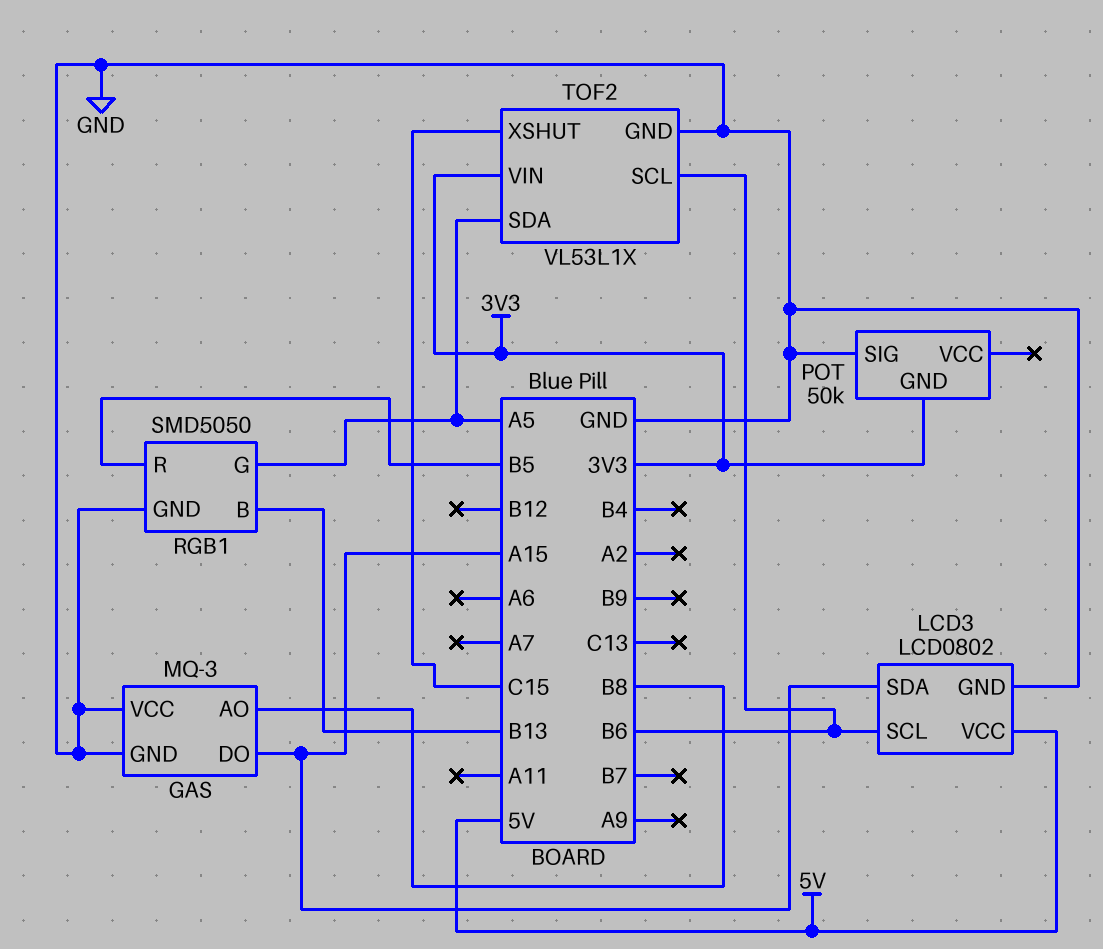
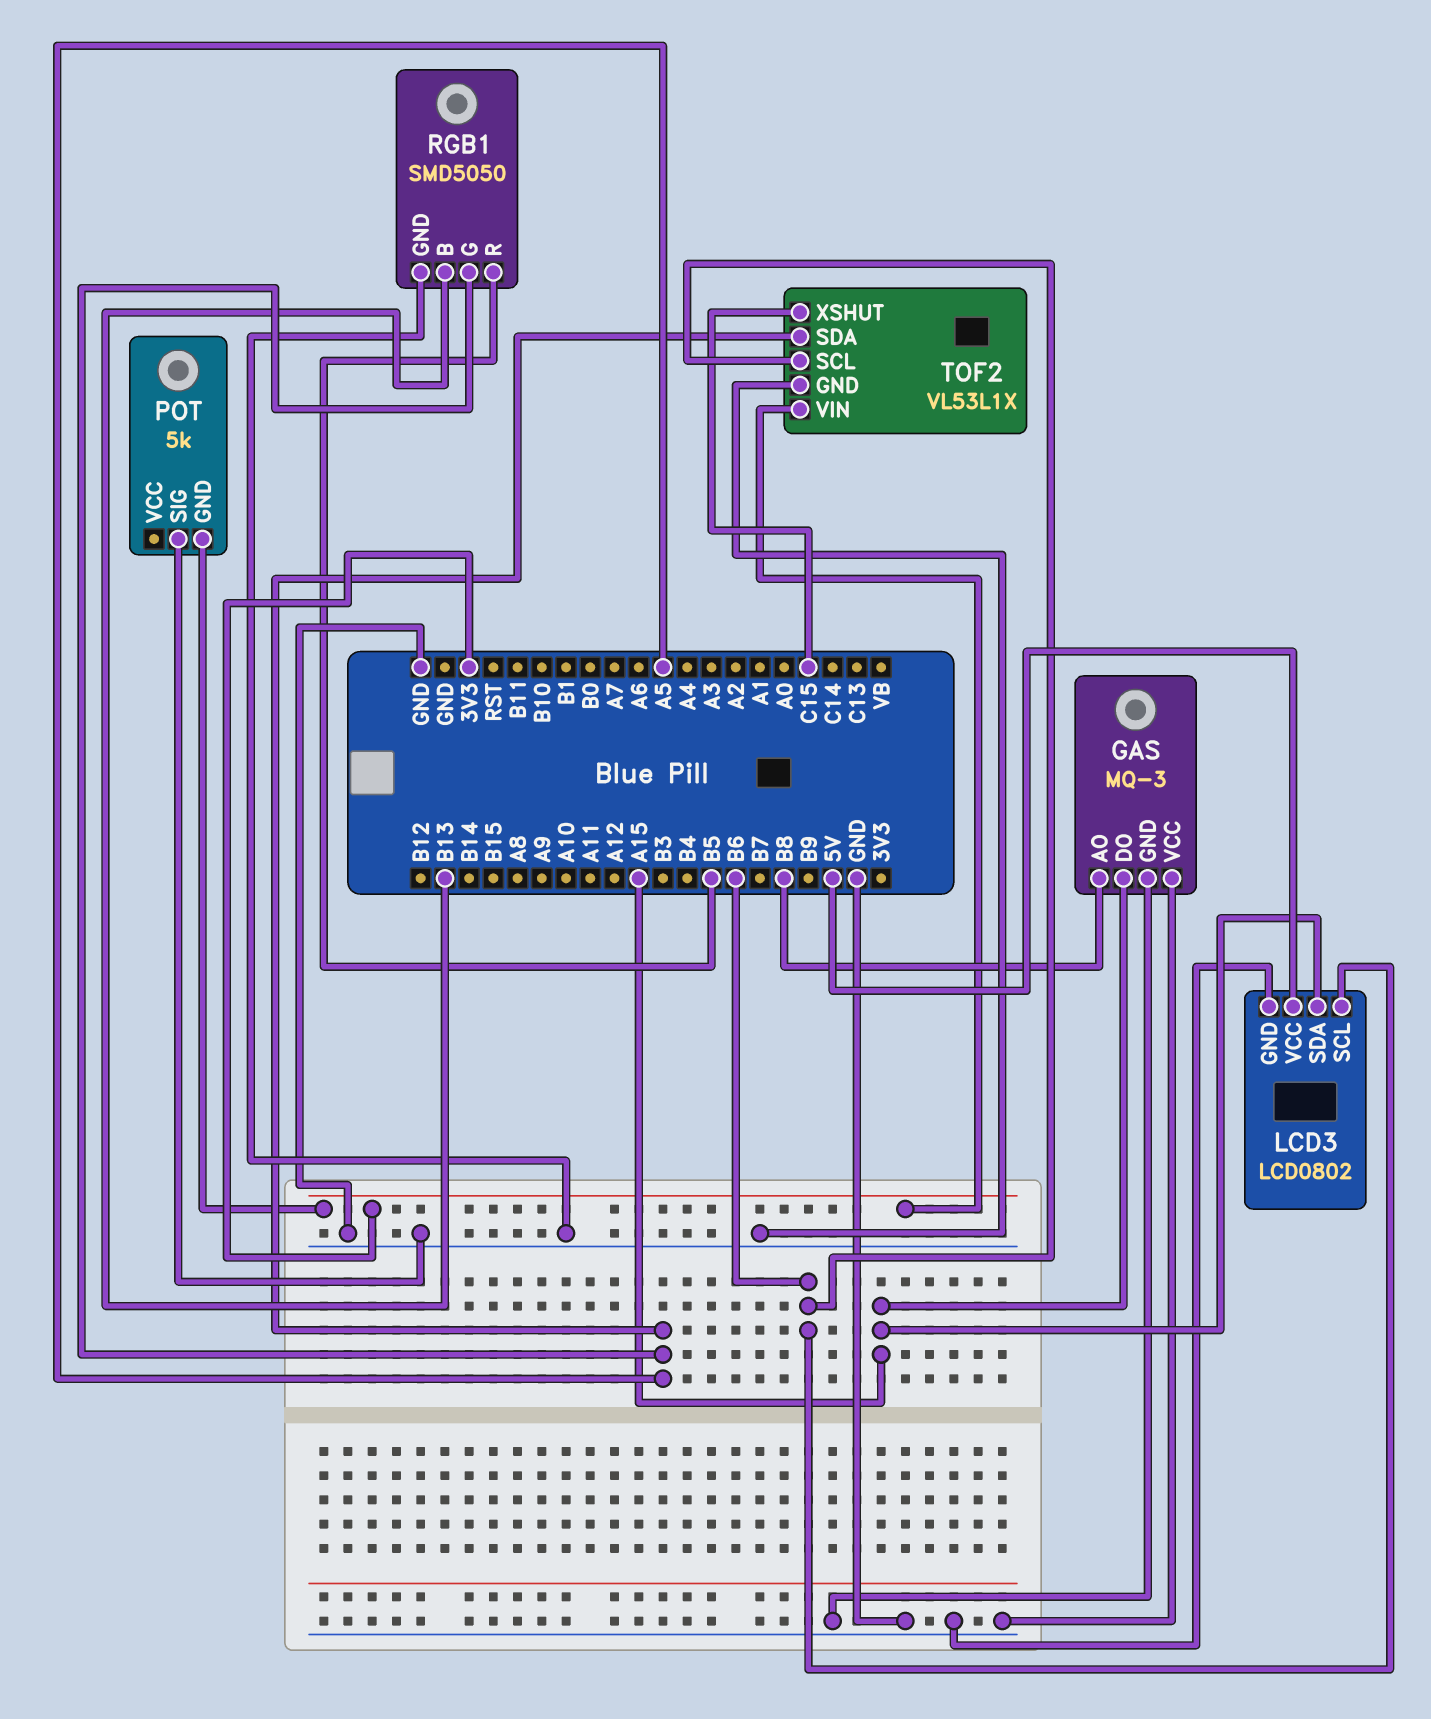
POT: 50k -> 5k

